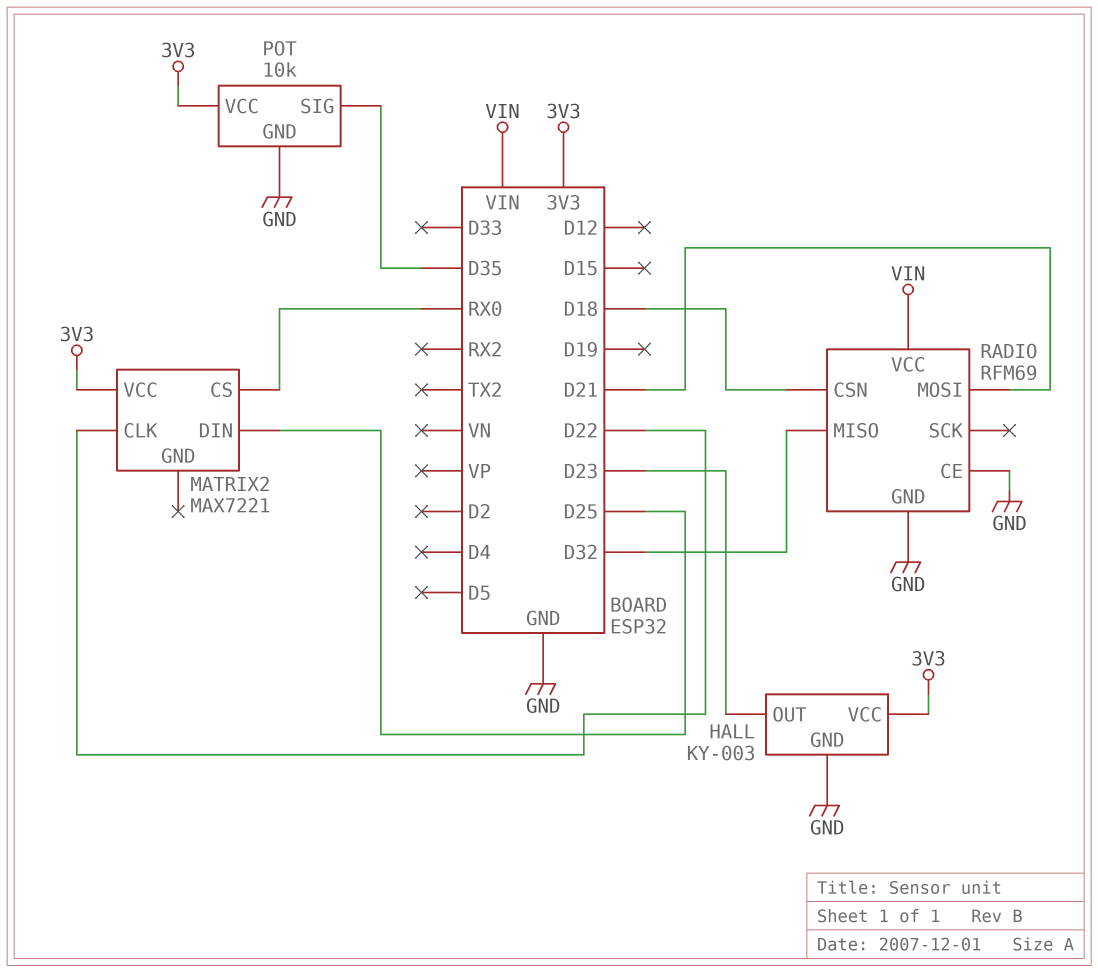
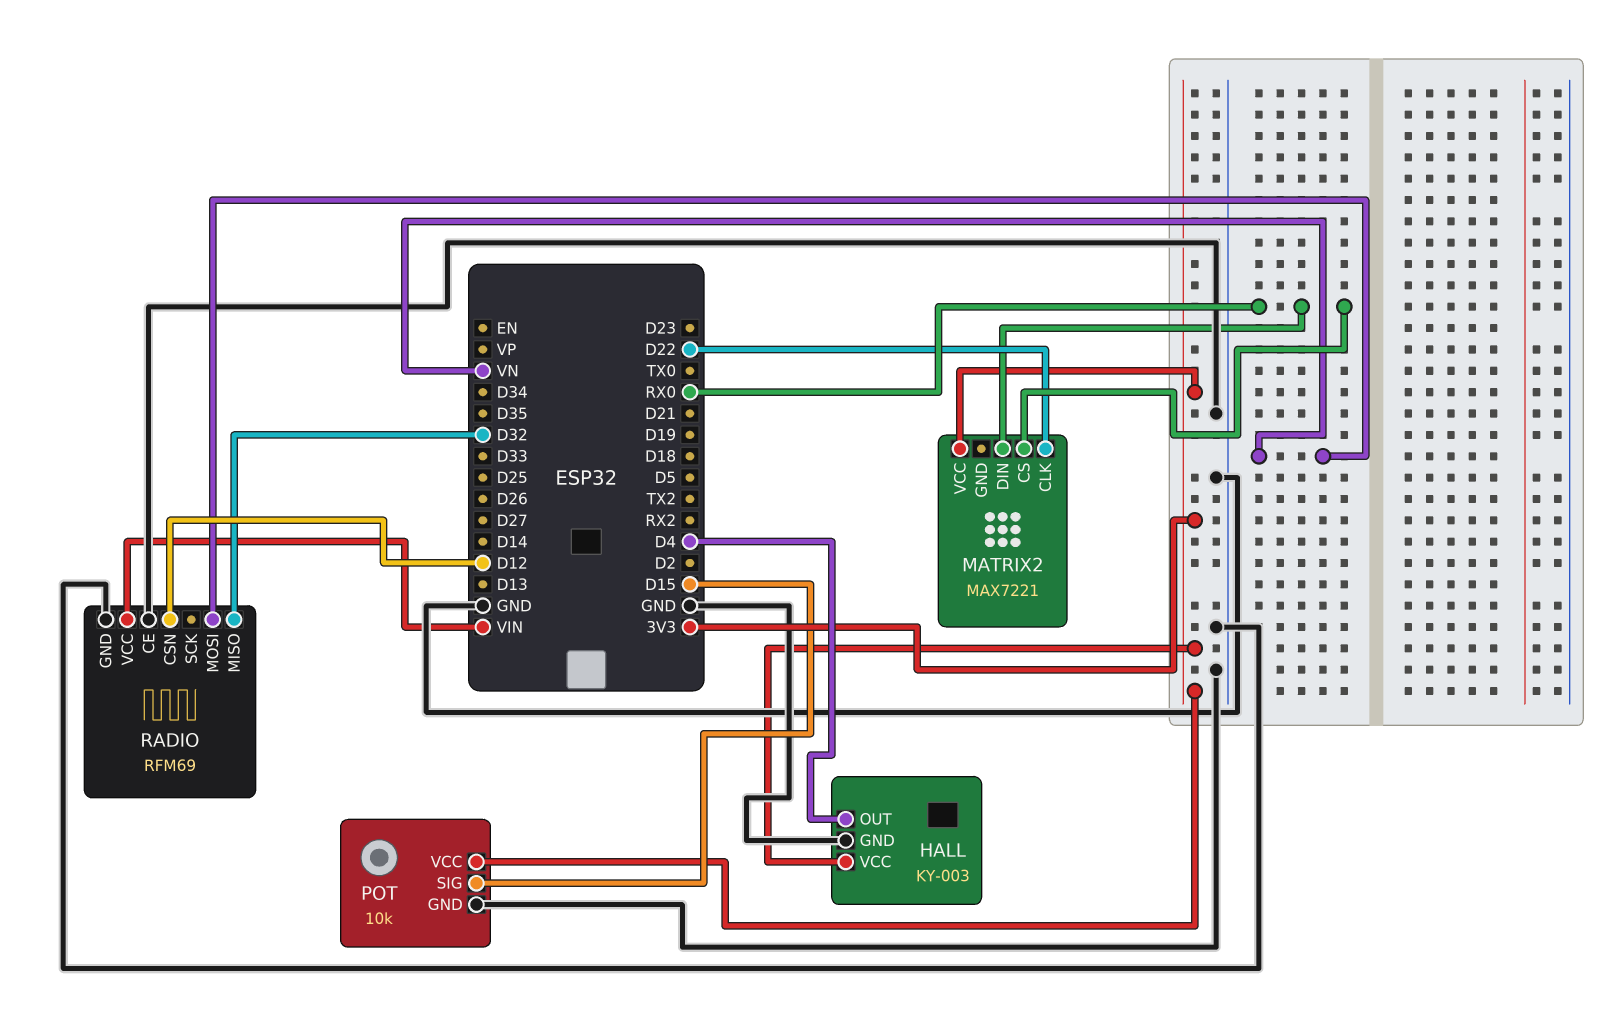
HALL pin OUT: D23 -> D4
MATRIX2 pin DIN: D25 -> RX0
POT pin SIG: D35 -> D15
RADIO pin CSN: D18 -> D12
RADIO pin MOSI: D21 -> VN

